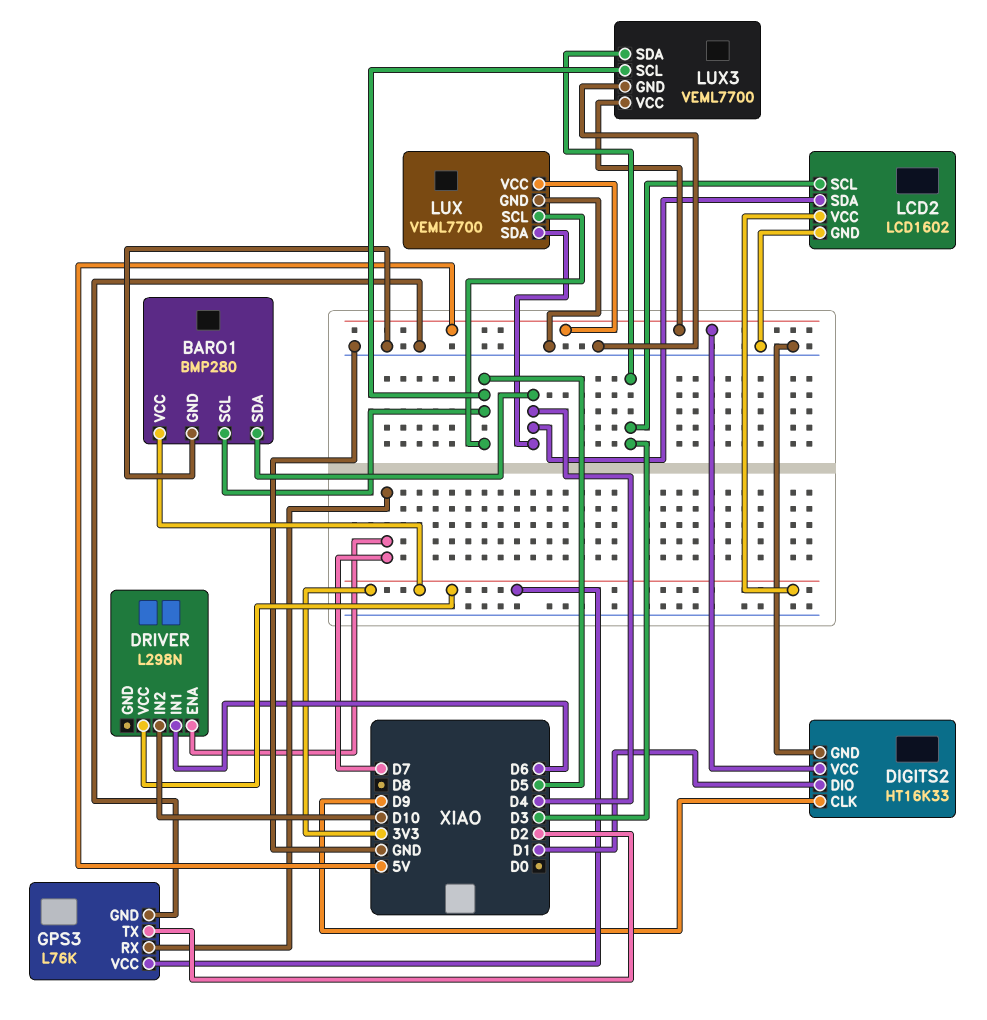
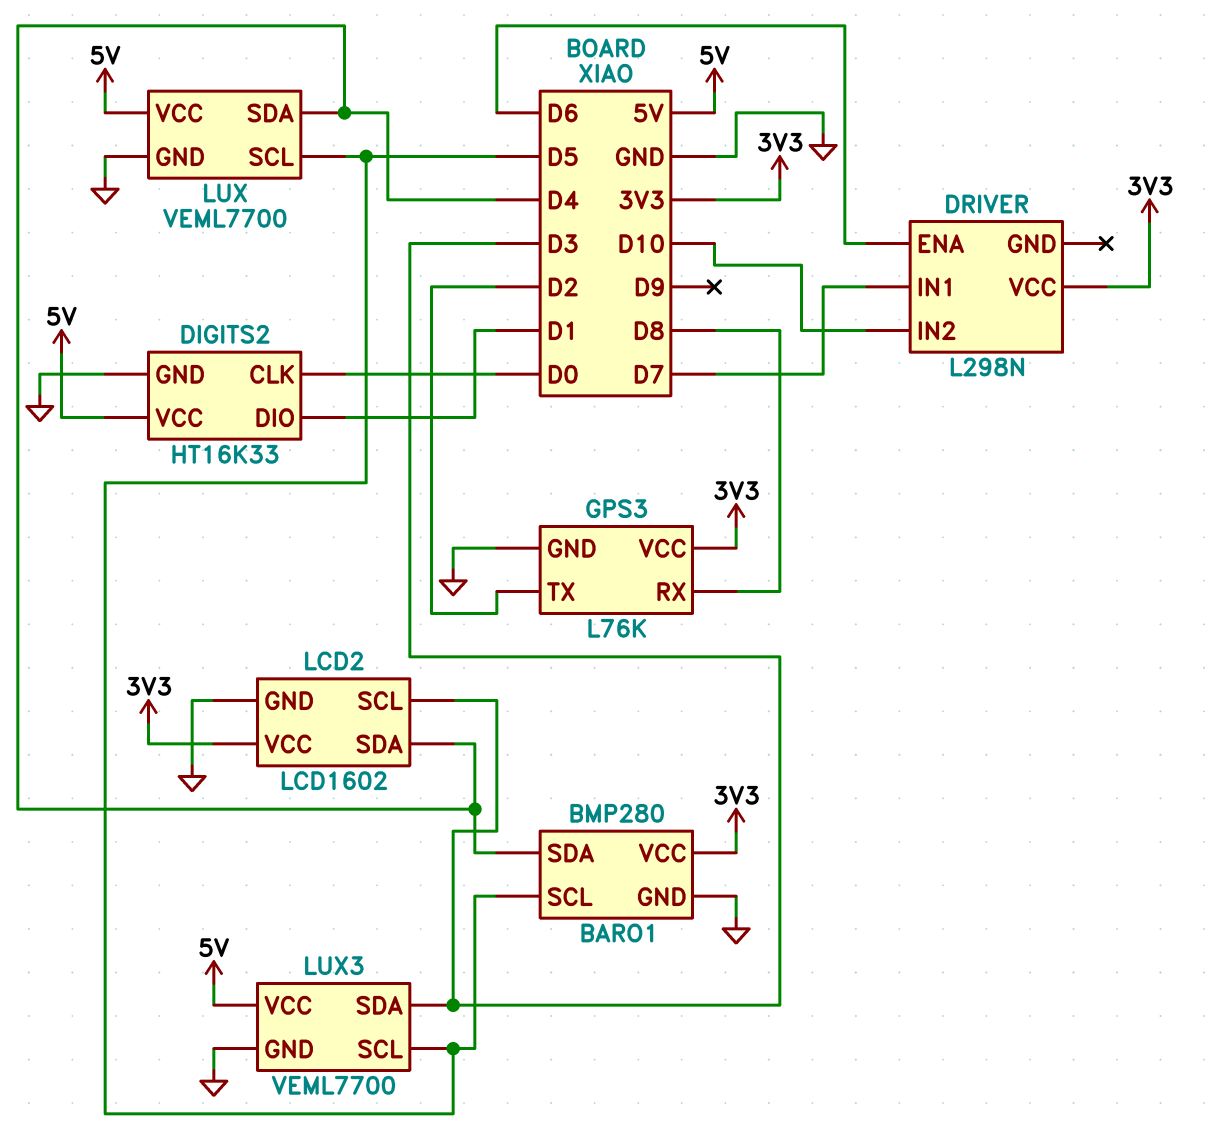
DIGITS2 pin CLK: D9 -> D0
DRIVER pin ENA: D7 -> D6
DRIVER pin IN1: D6 -> D7
GPS3 pin RX: D7 -> D8

